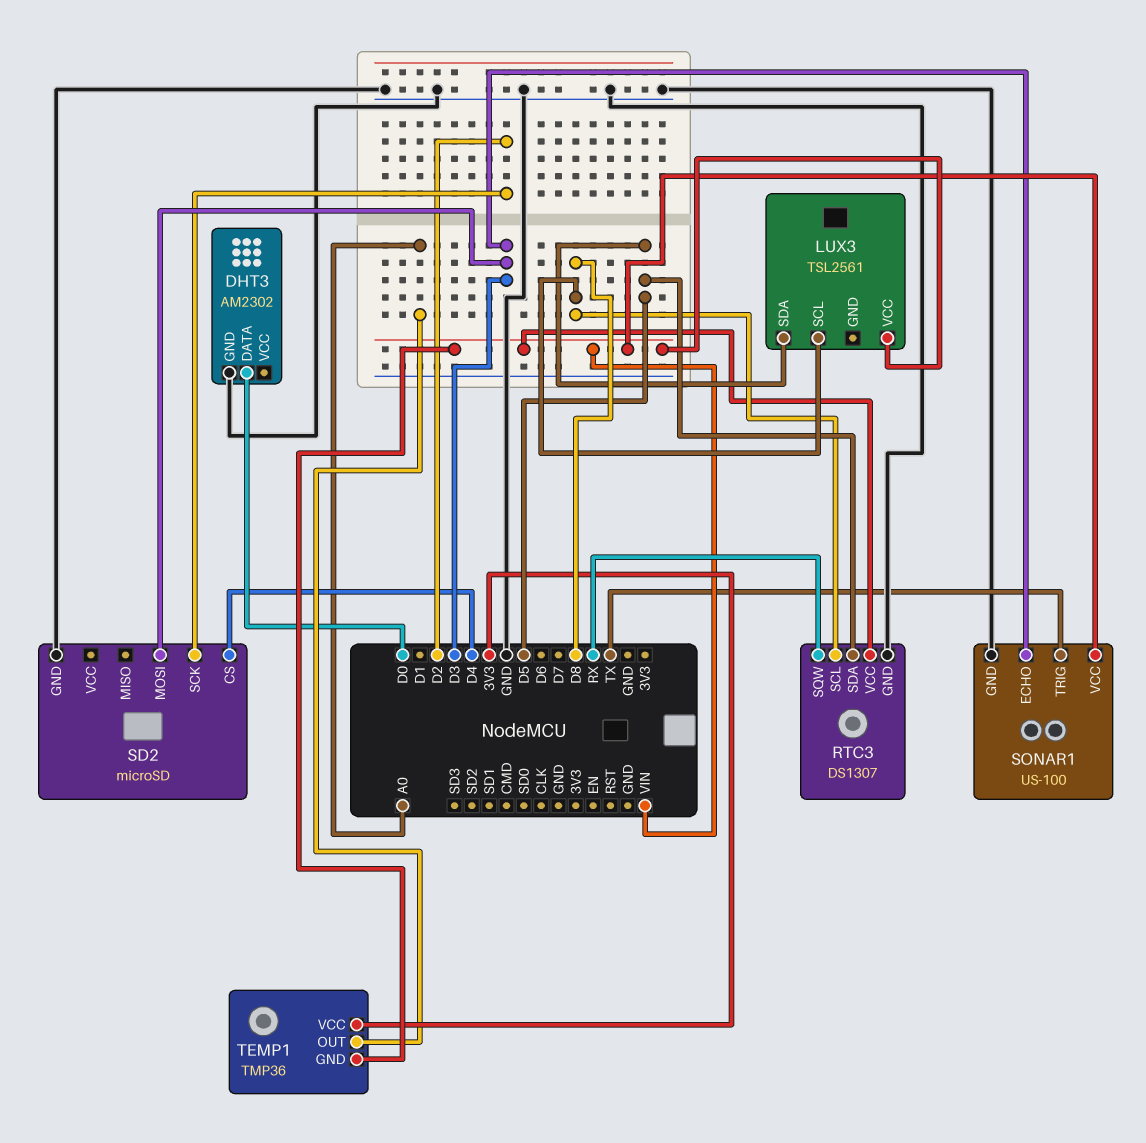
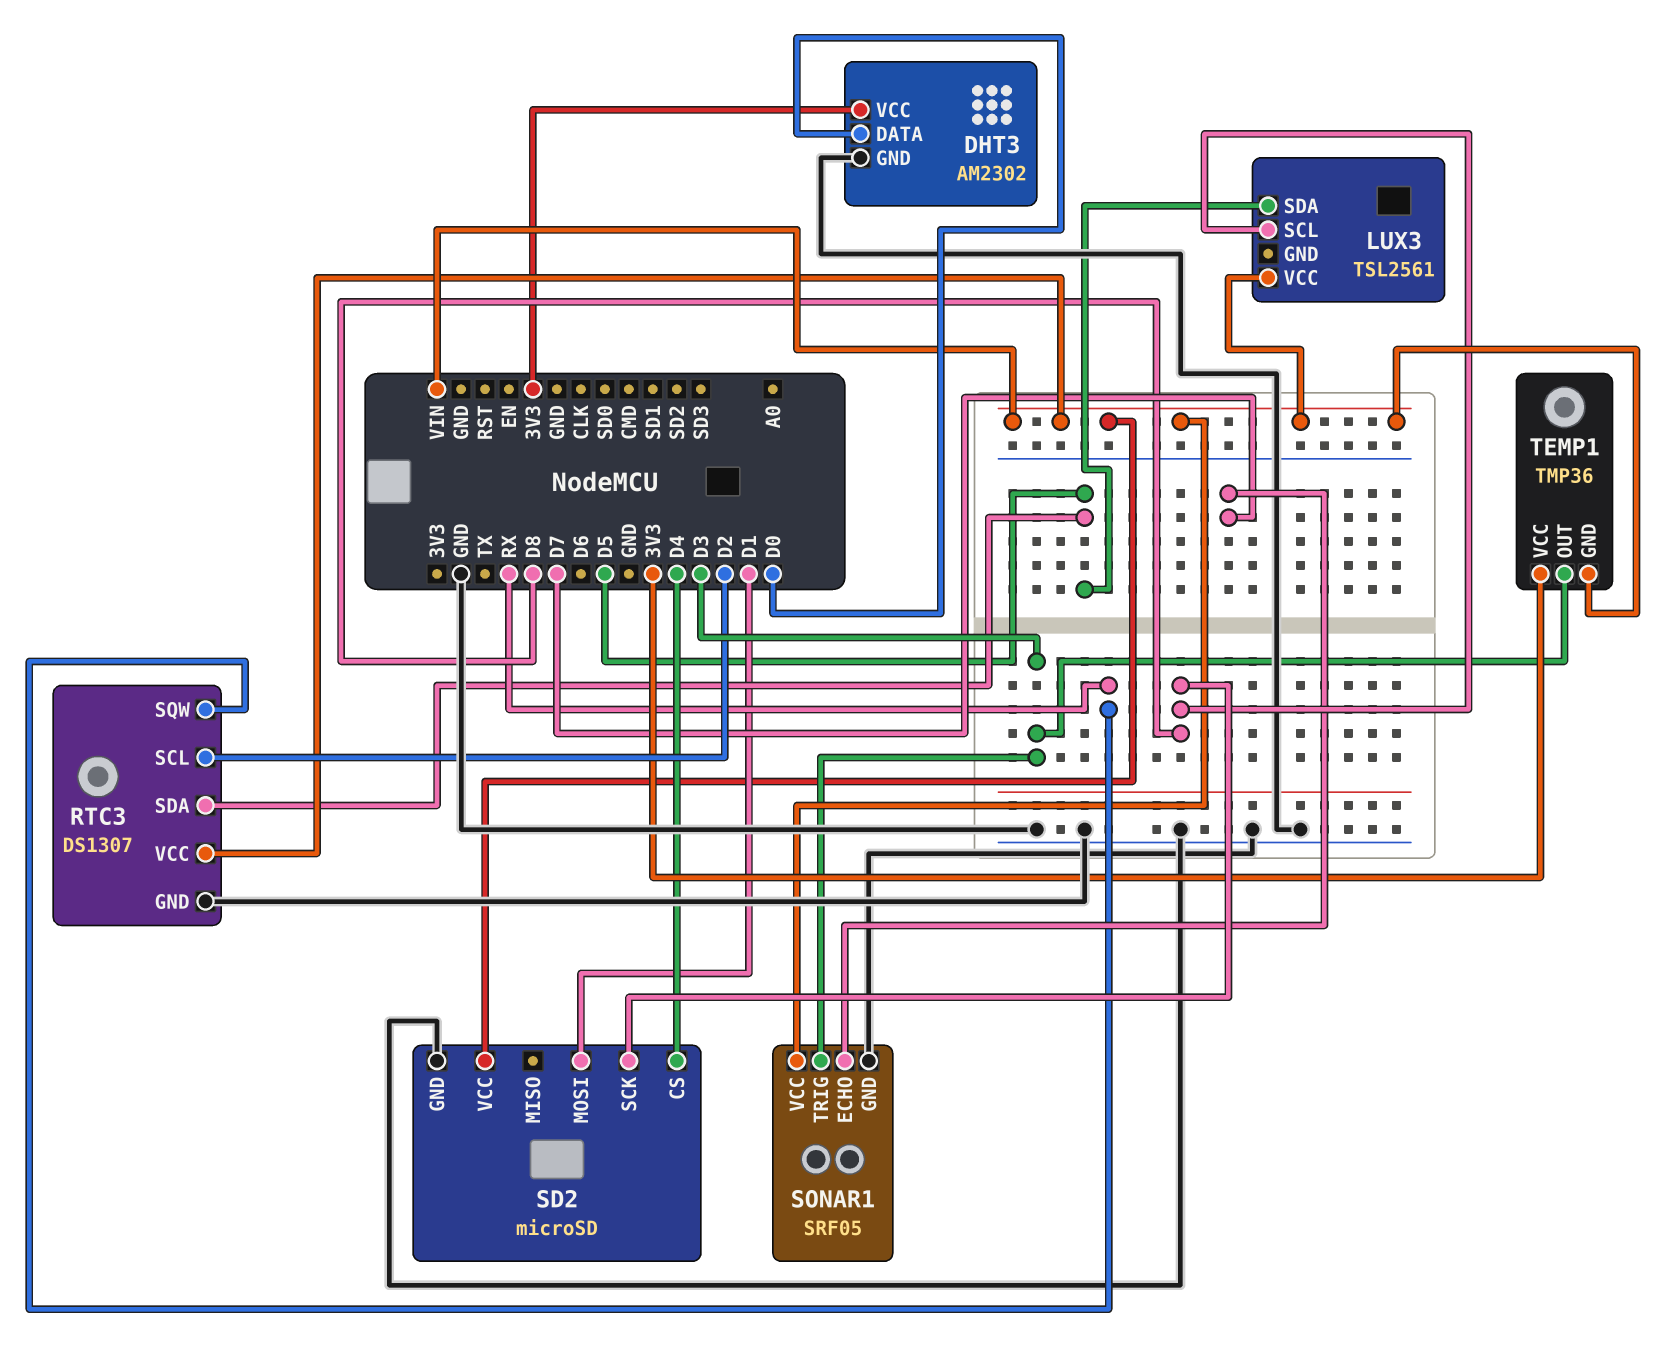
DHT3 pin VCC: none -> 3V3
RTC3 pin SCL: D8 -> D2
SD2 pin MOSI: D3 -> D1
SD2 pin SCK: D2 -> D8
SD2 pin VCC: none -> VIN
SONAR1: US-100 -> SRF05
SONAR1 pin ECHO: D3 -> D7
SONAR1 pin TRIG: TX -> D3
TEMP1 pin OUT: A0 -> D3

